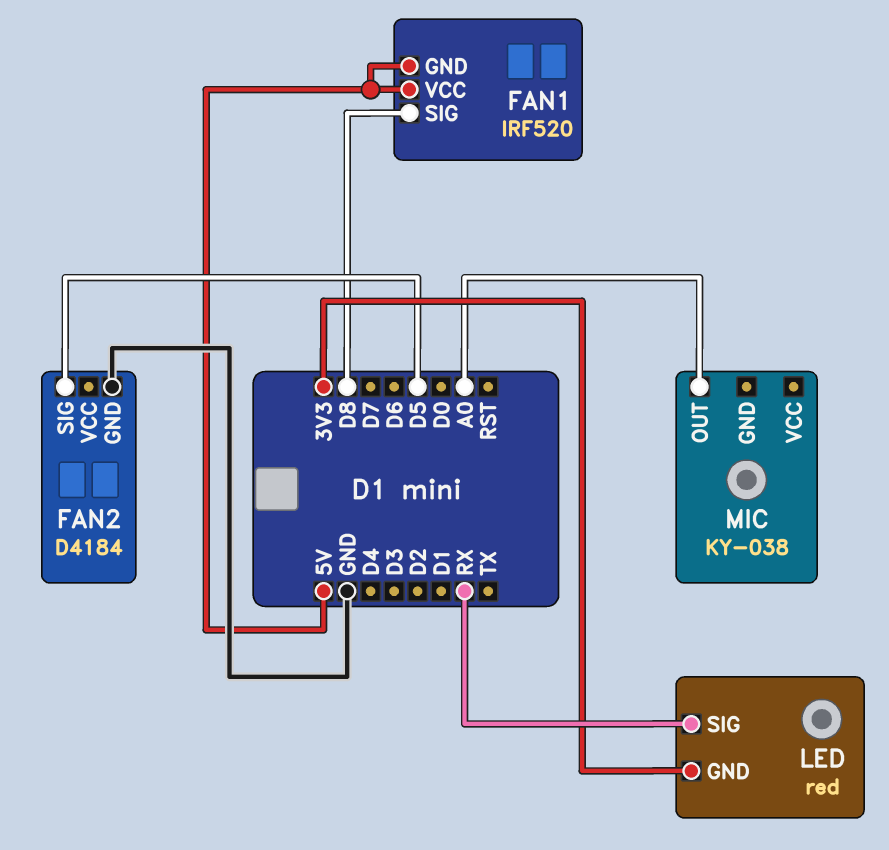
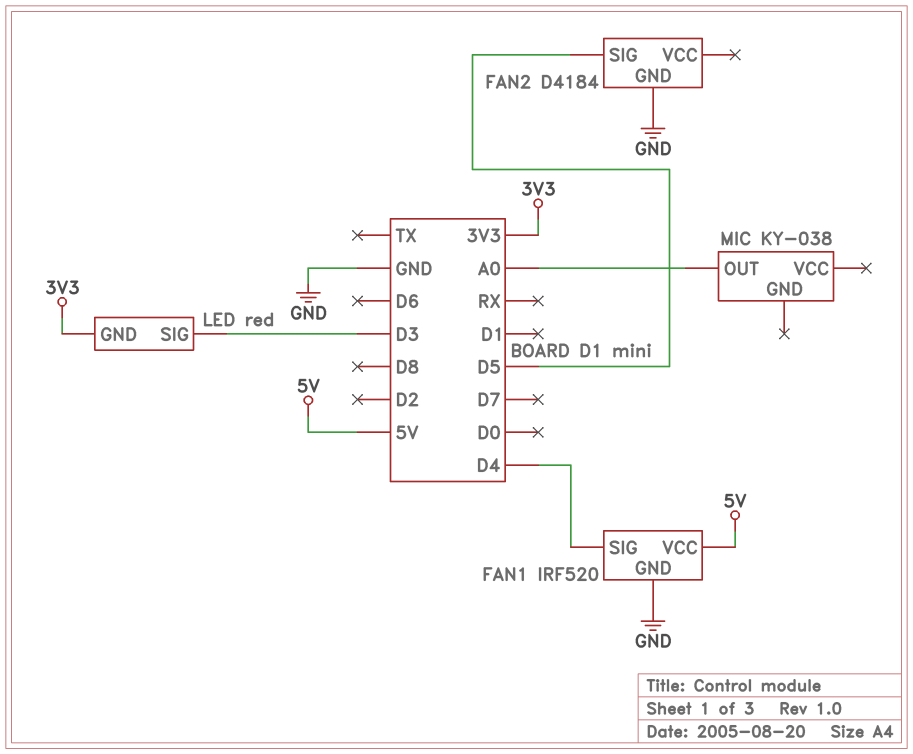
FAN1 pin GND: 5V -> GND
FAN1 pin SIG: D8 -> D4
LED pin SIG: RX -> D3

